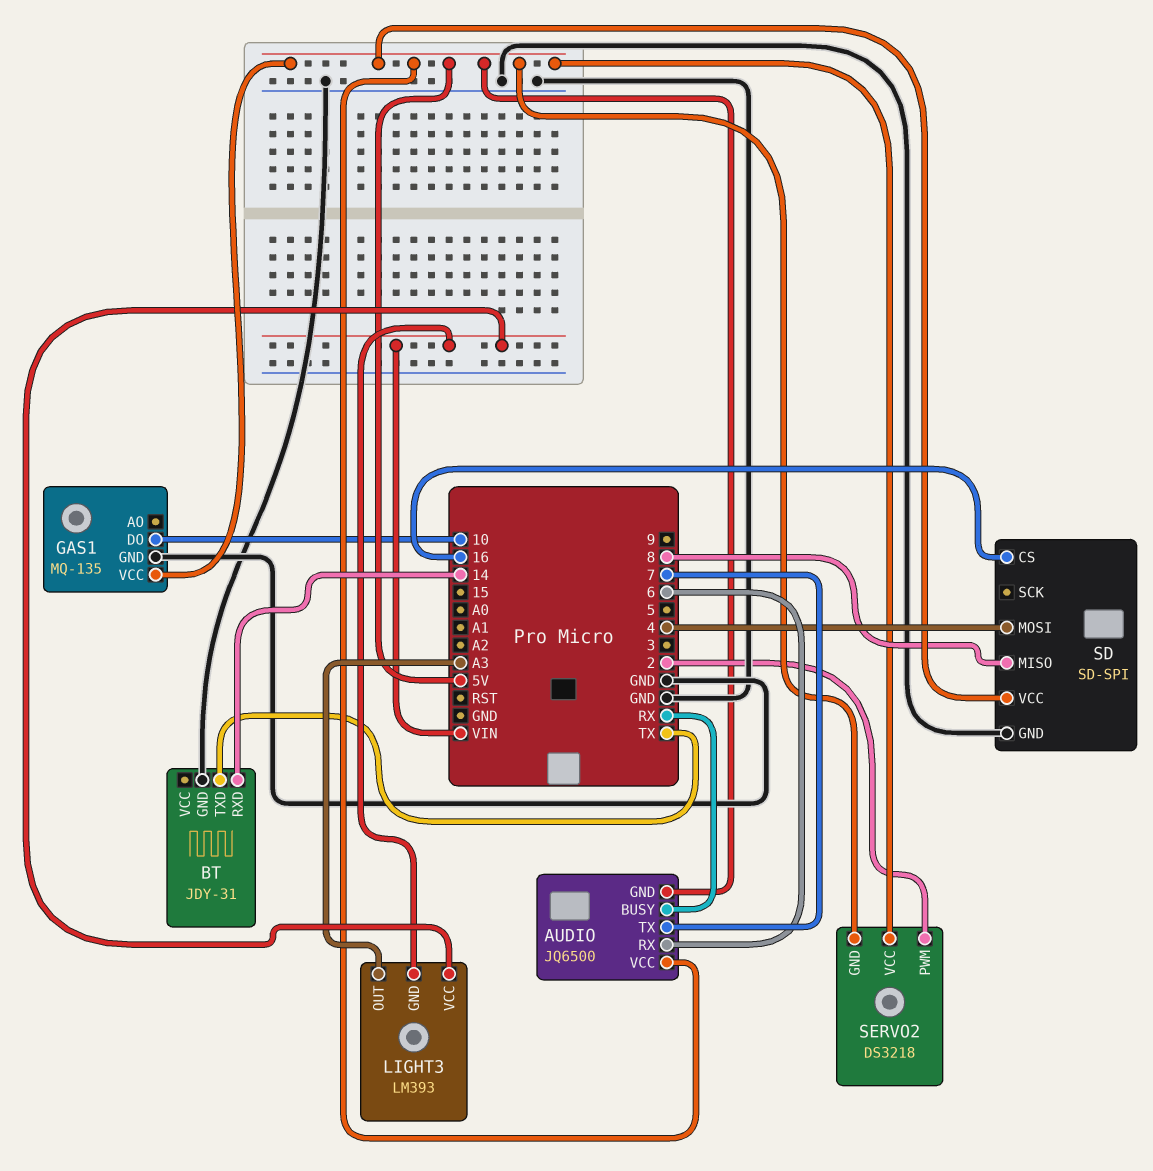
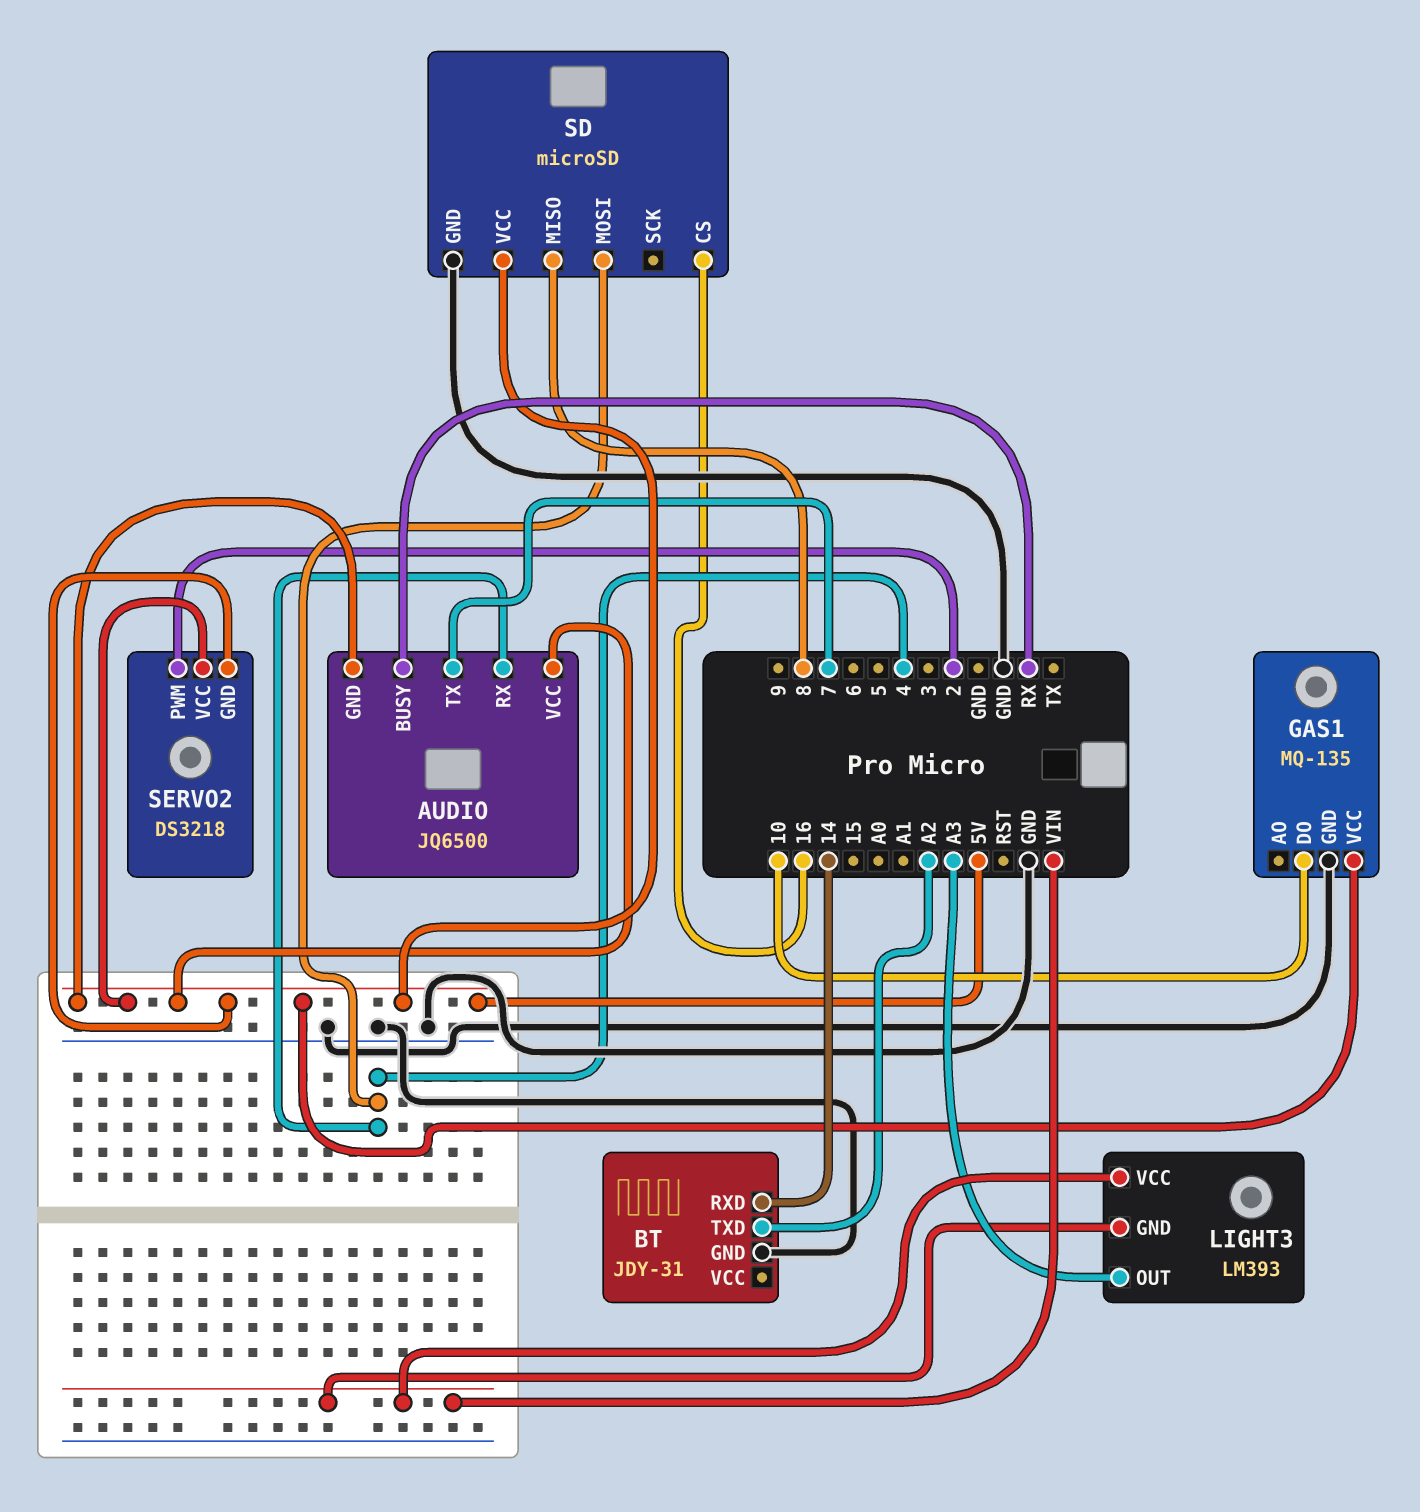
AUDIO pin RX: 6 -> 4
BT pin TXD: TX -> A2
SD: SD-SPI -> microSD

